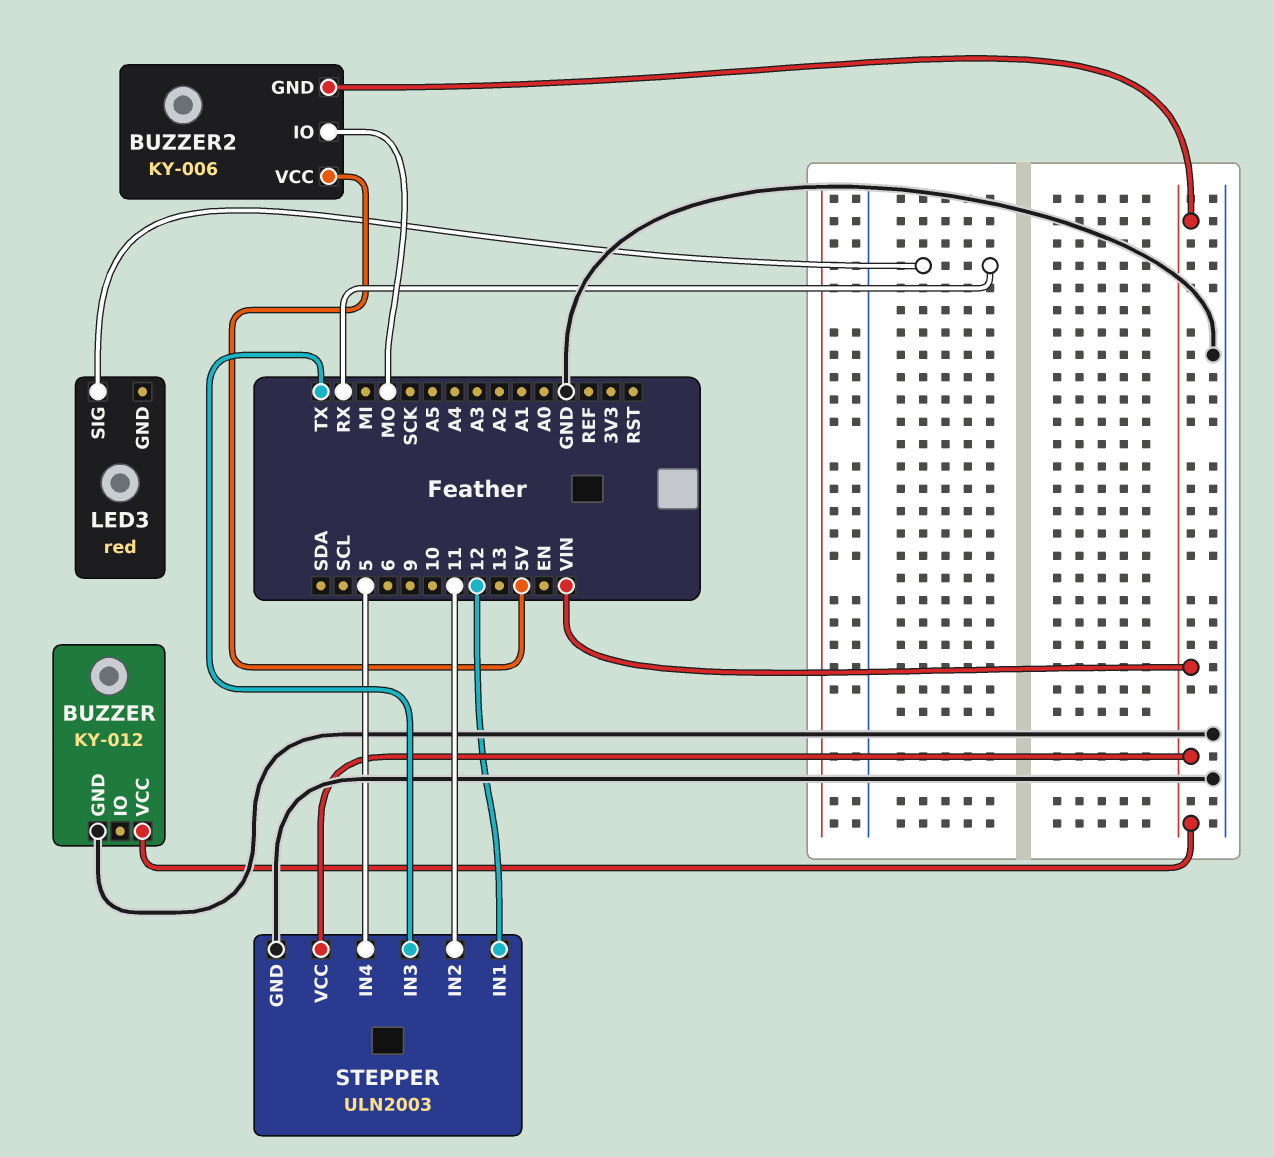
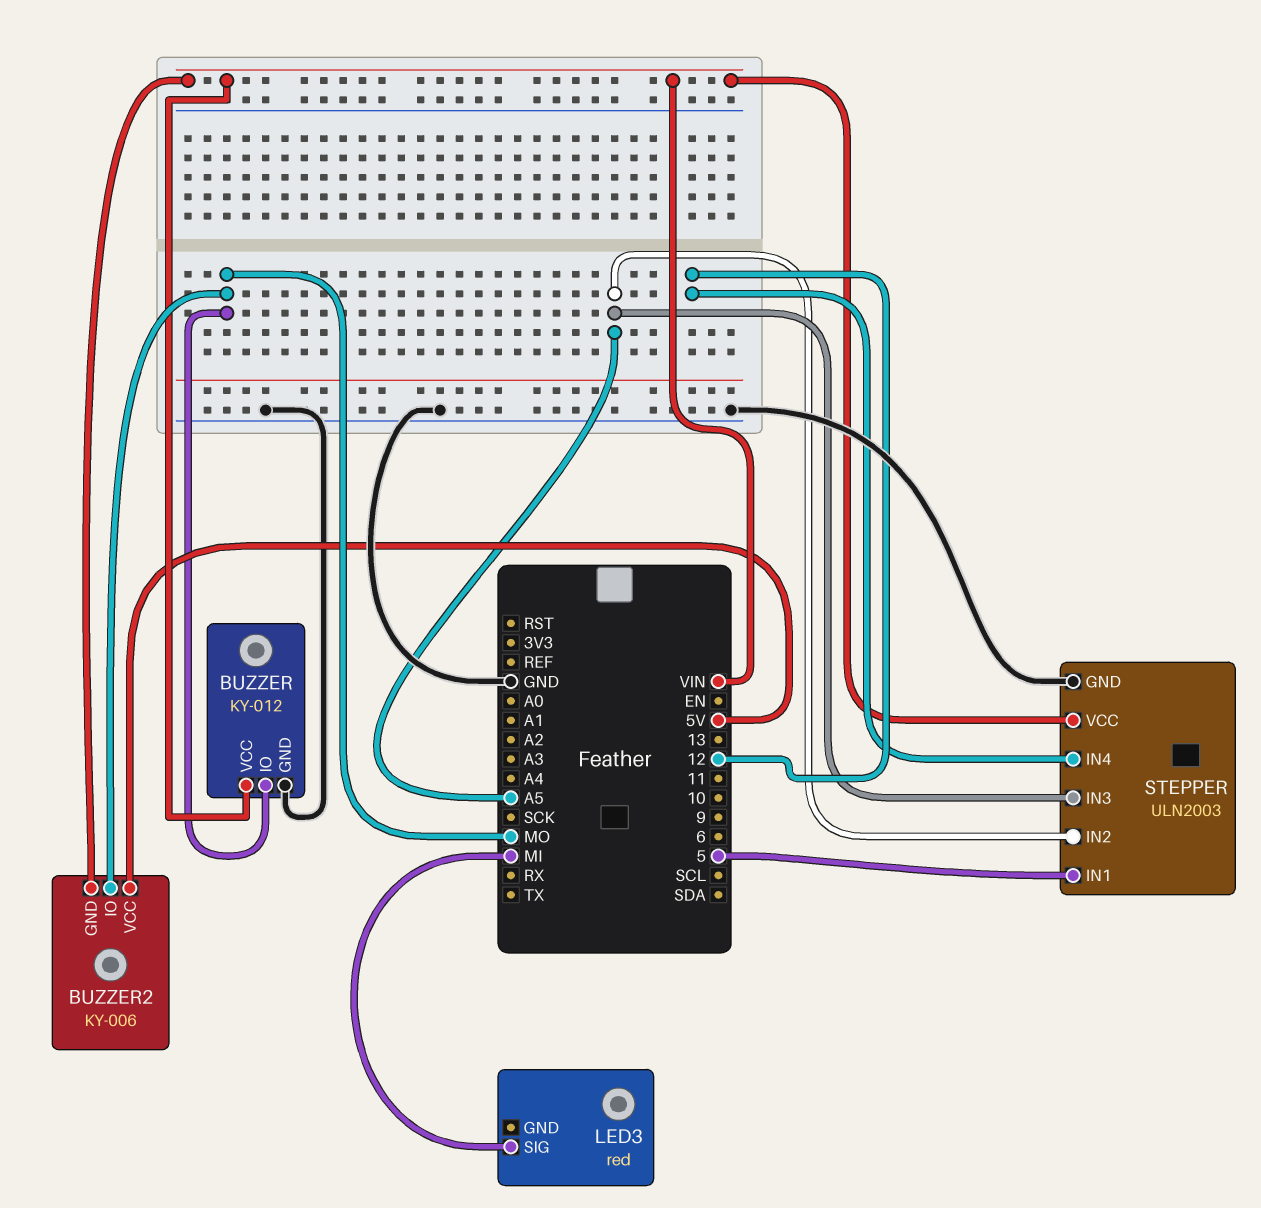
BUZZER pin IO: none -> MO
LED3 pin SIG: RX -> MI
STEPPER pin IN1: 12 -> 5
STEPPER pin IN2: 11 -> A5
STEPPER pin IN3: TX -> A5
STEPPER pin IN4: 5 -> 12

